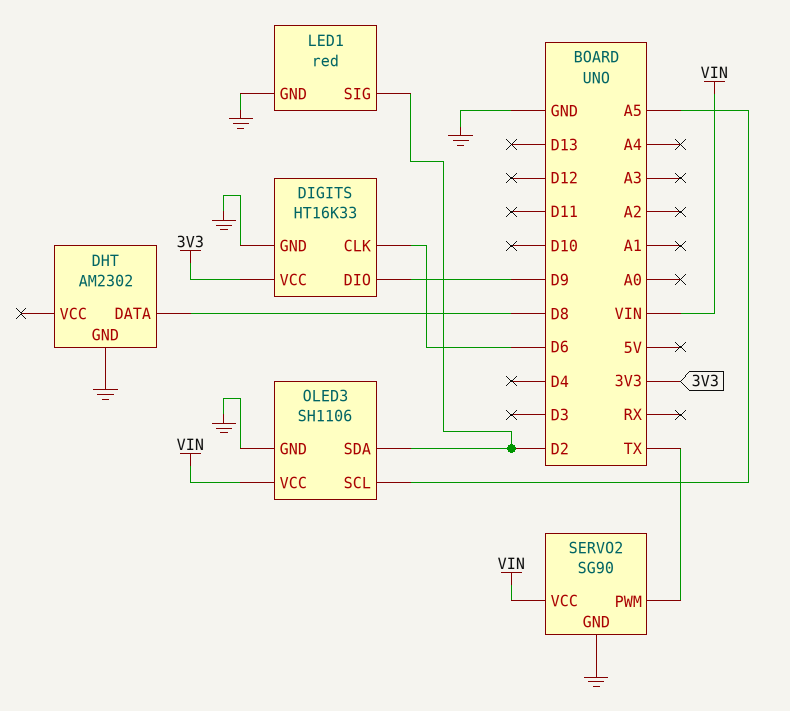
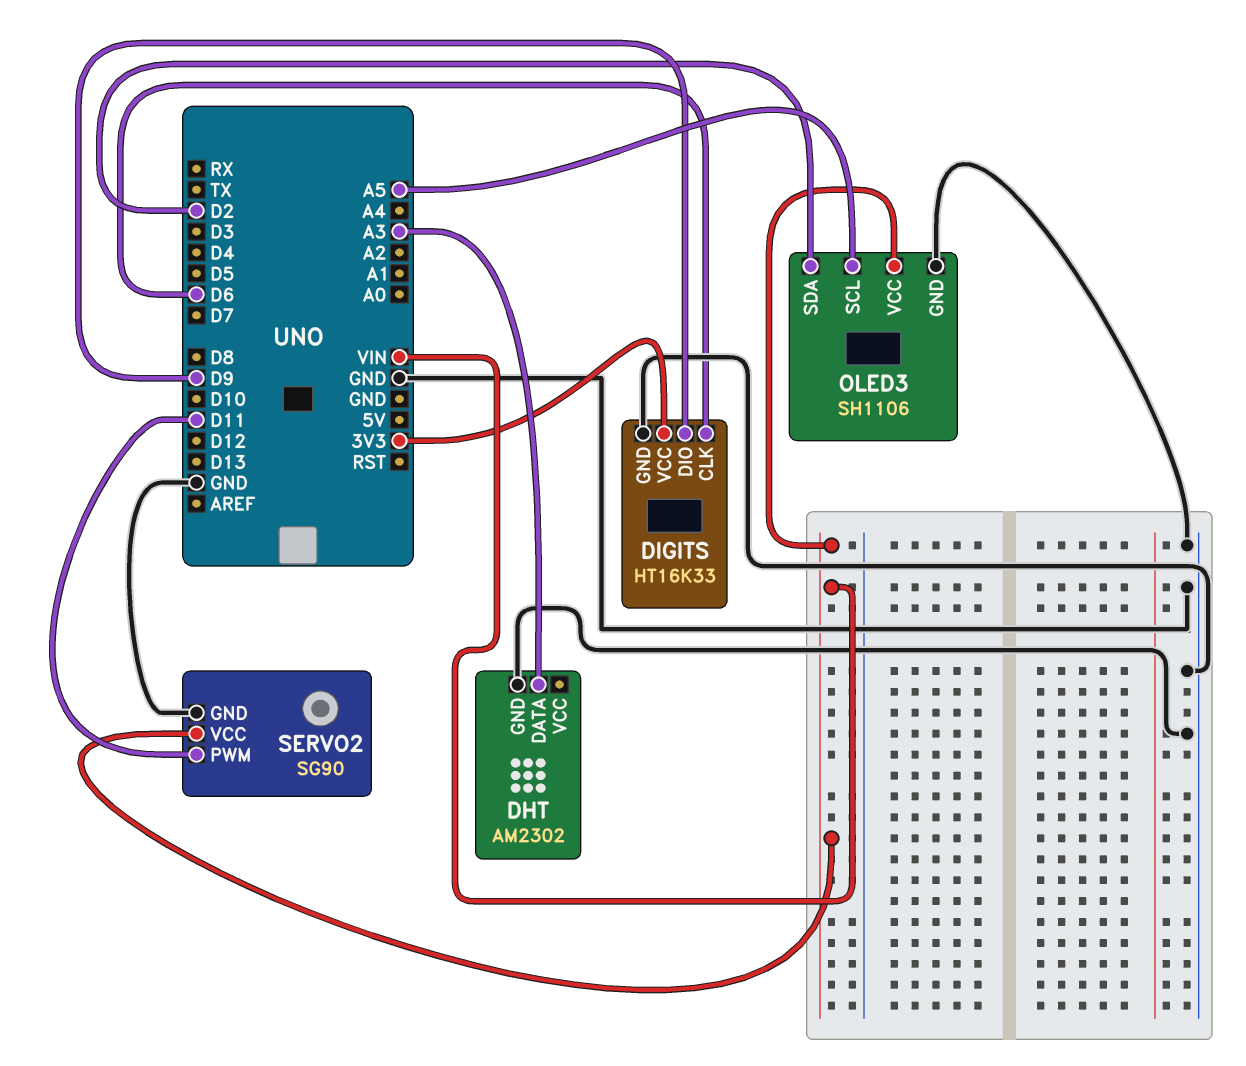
DHT pin DATA: D8 -> A3
LED1: red -> none
LED1 pin GND: GND -> none
LED1 pin SIG: D2 -> none
SERVO2 pin PWM: TX -> D11

